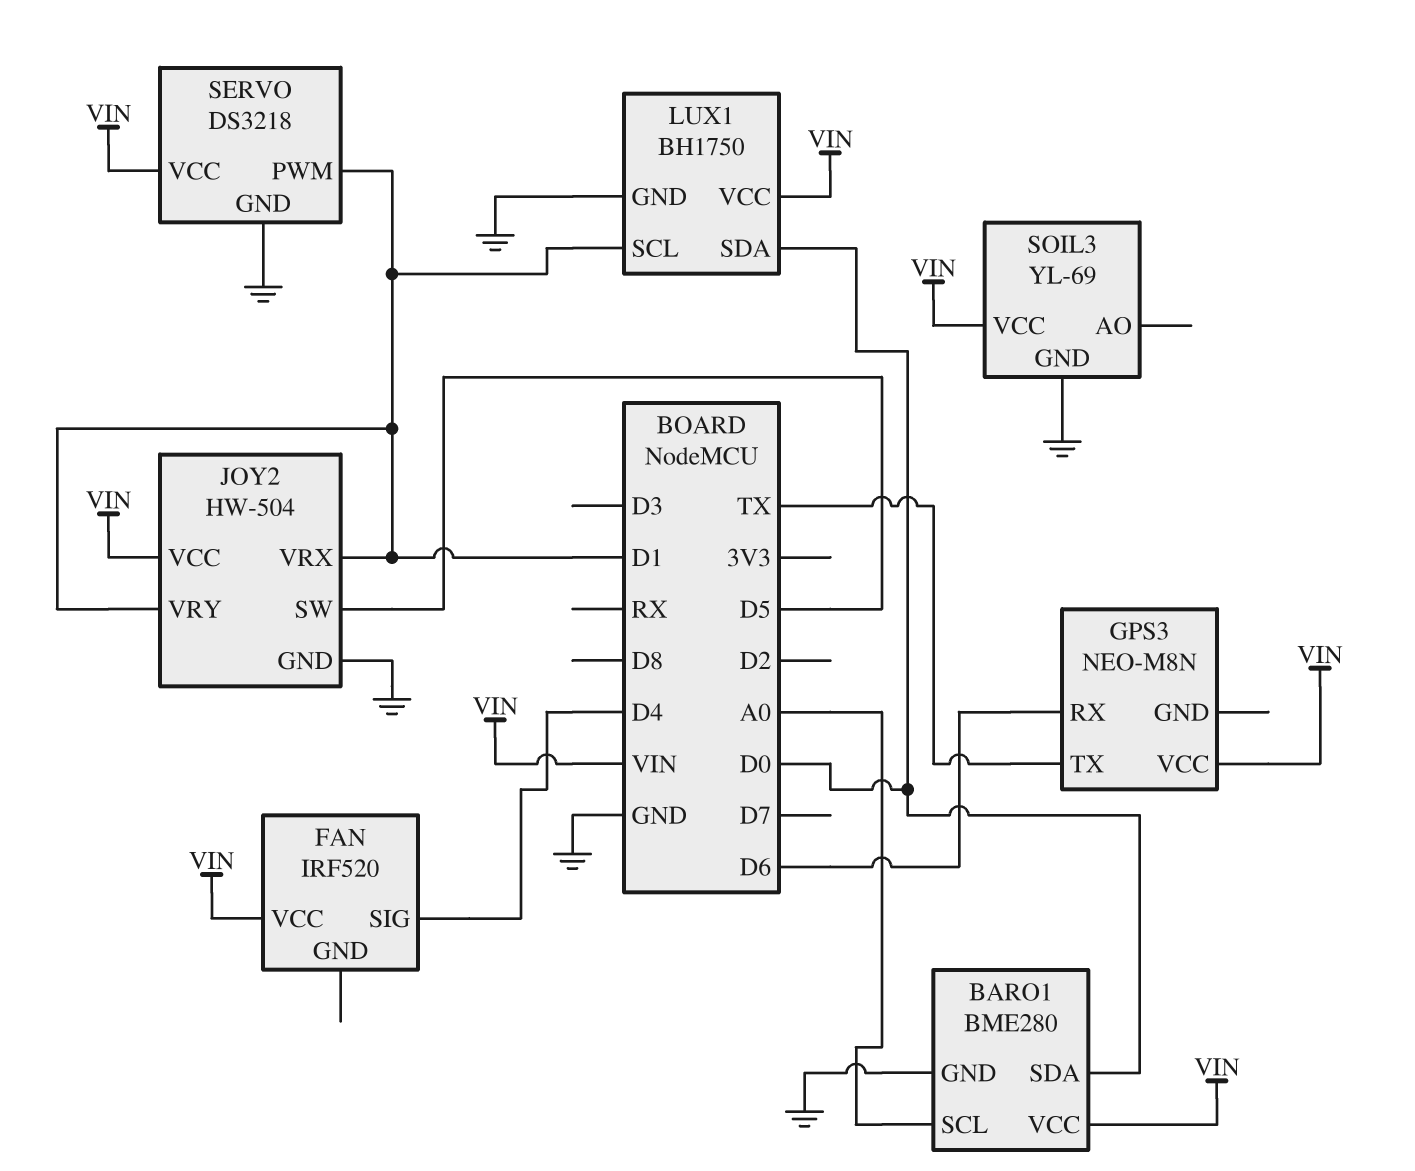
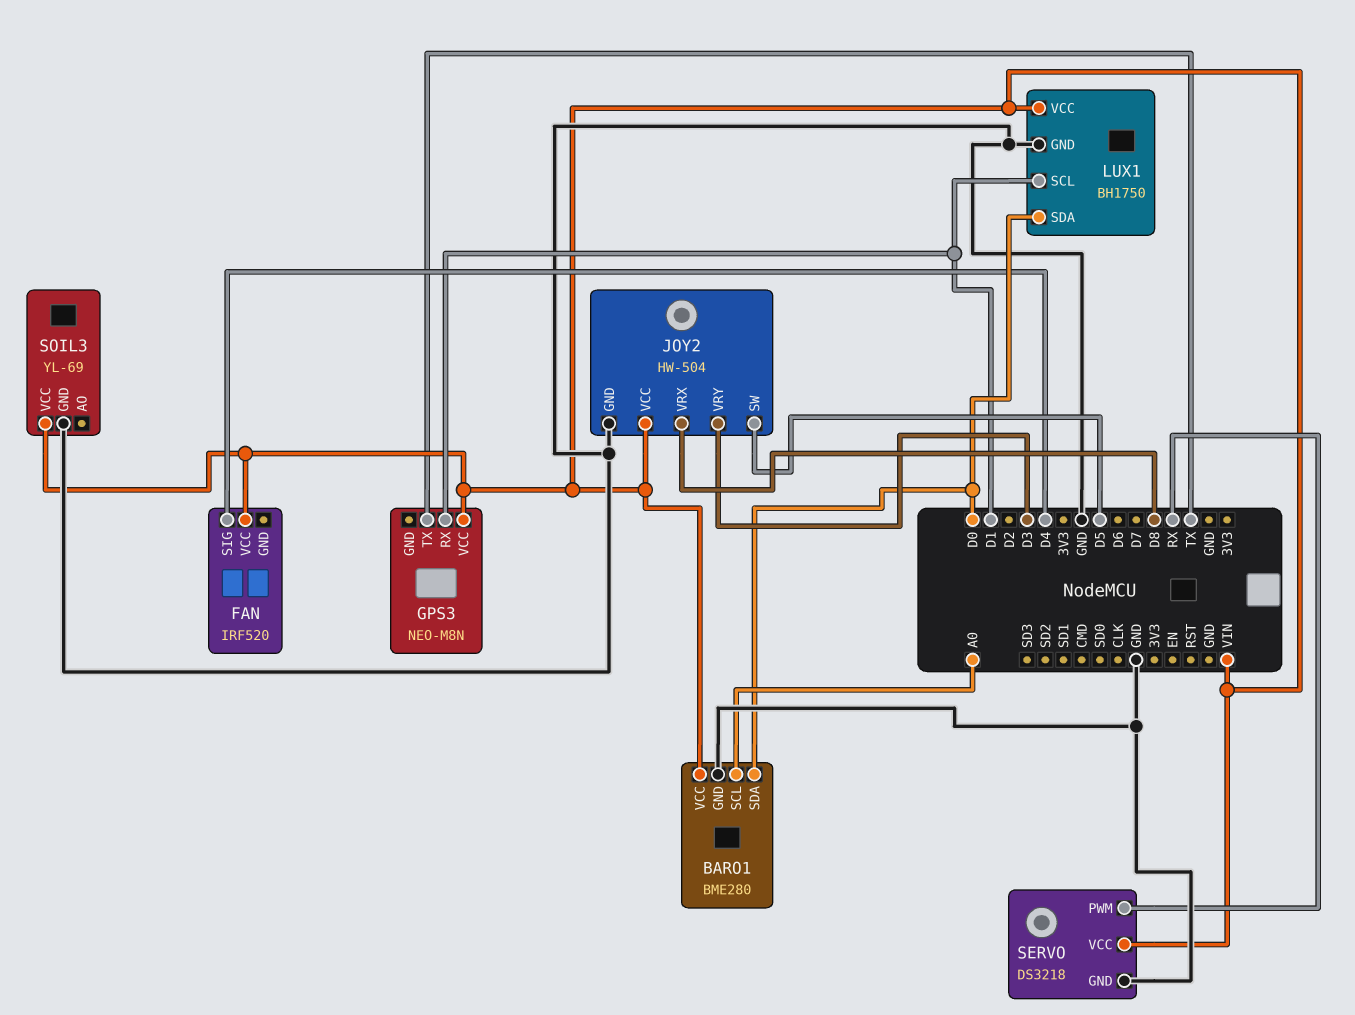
GPS3 pin RX: D6 -> D1
JOY2 pin VRX: D1 -> D8
JOY2 pin VRY: D1 -> D3
SERVO pin PWM: D1 -> RX

